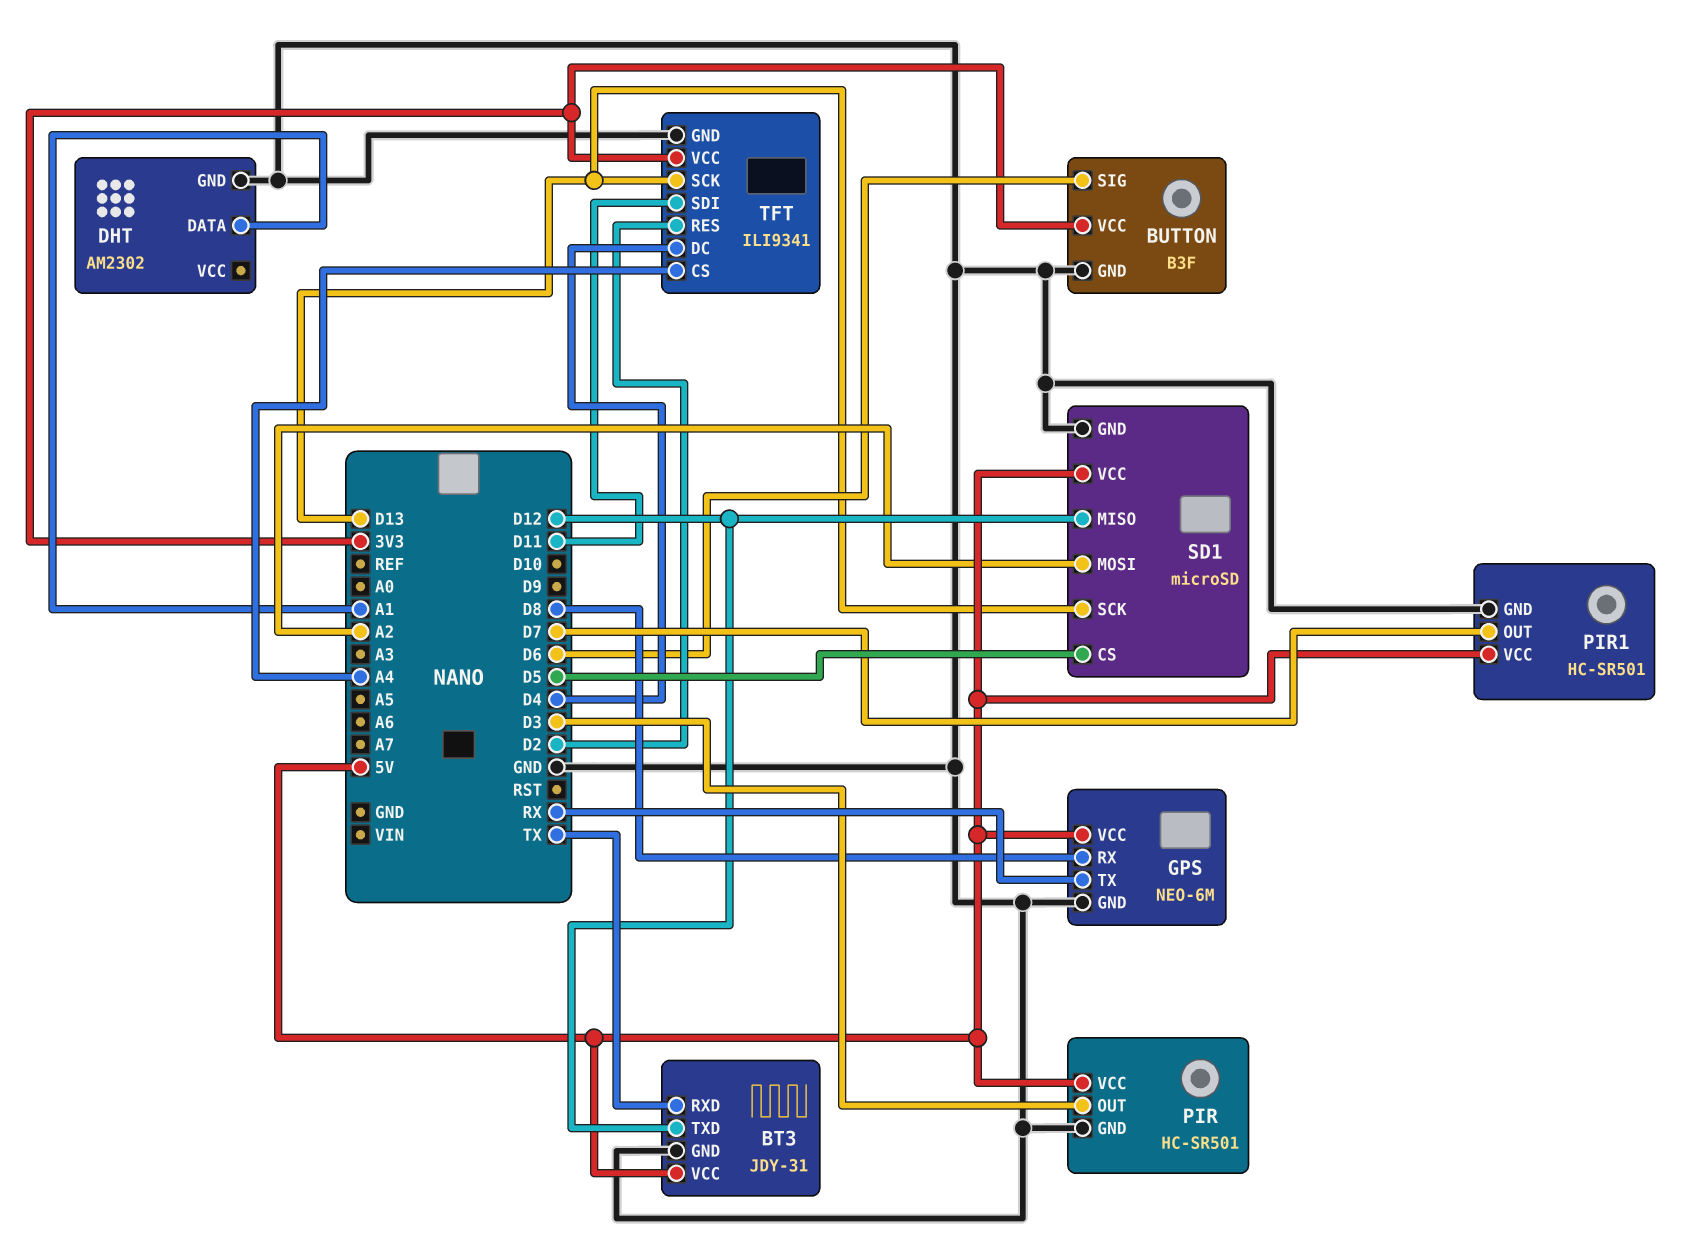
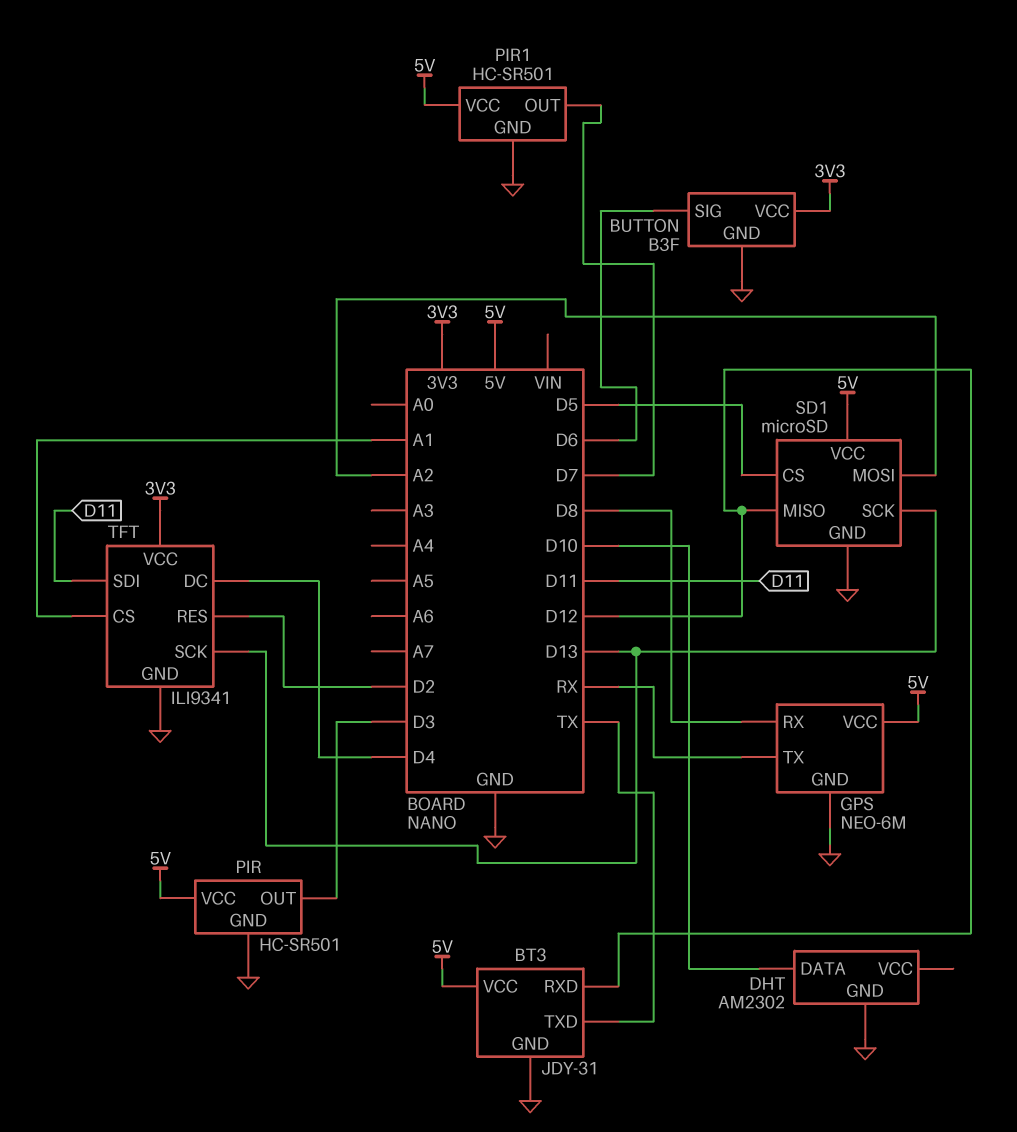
BT3 pin RXD: TX -> D12
BT3 pin TXD: D12 -> TX
DHT pin DATA: A1 -> D10
TFT pin CS: A4 -> A1

